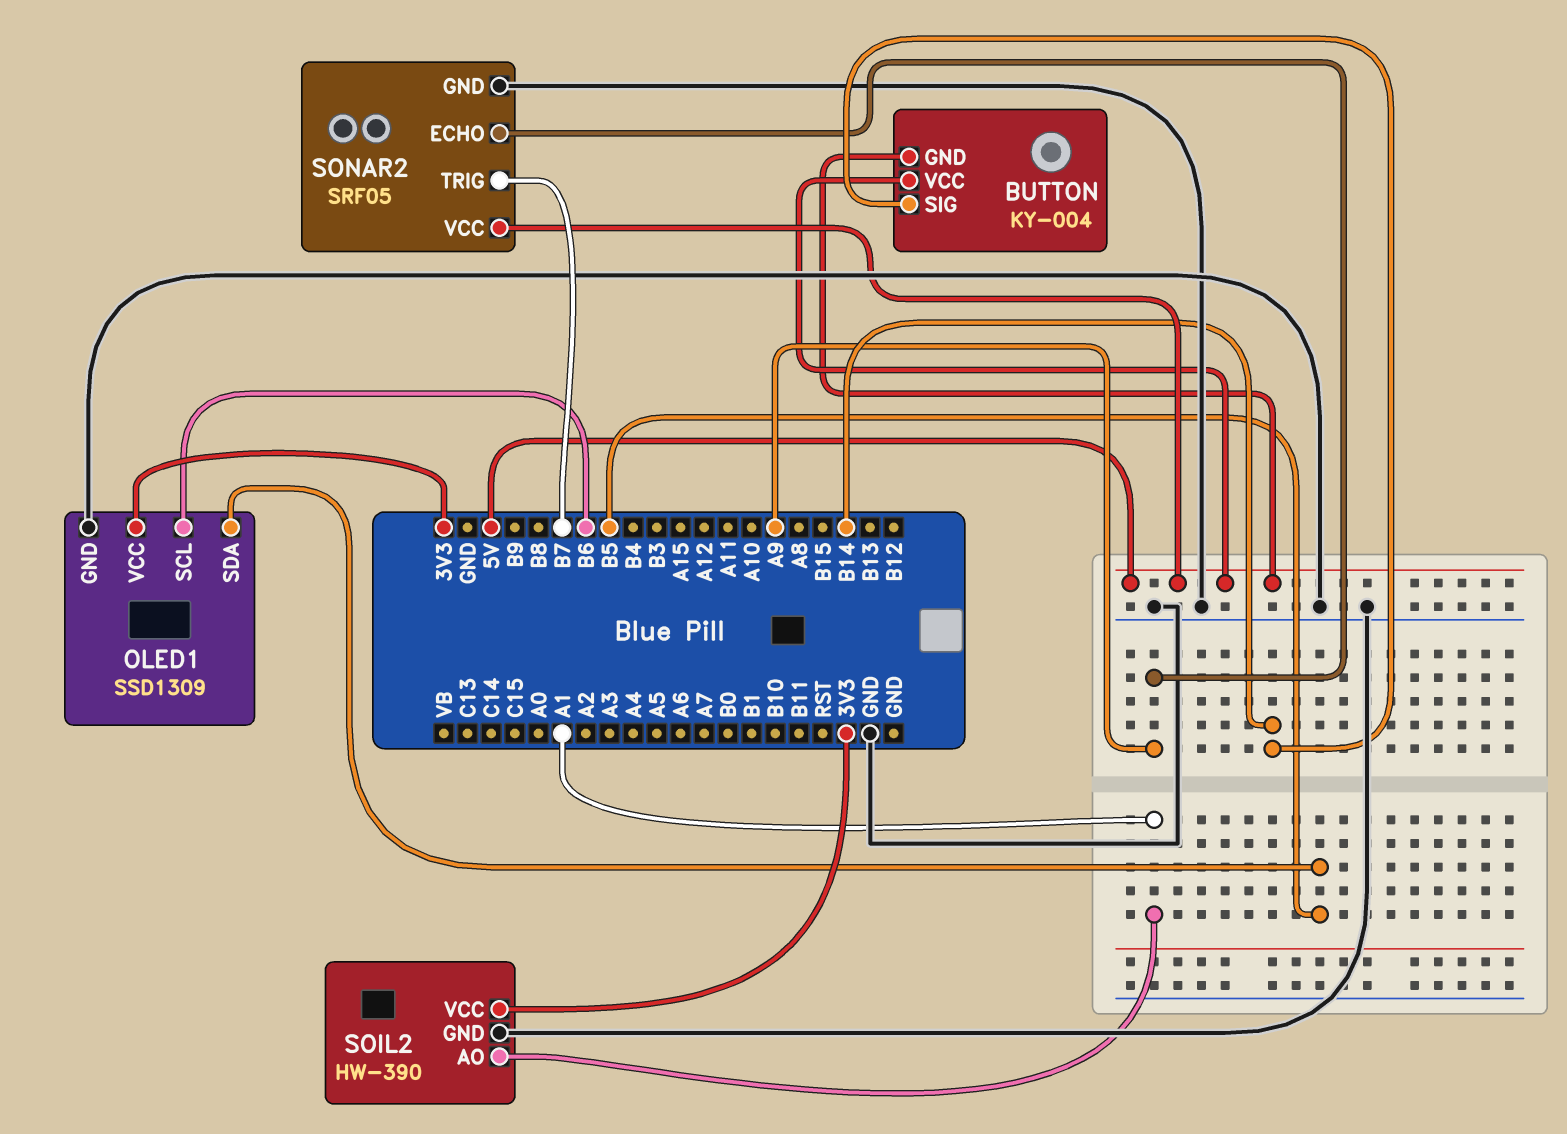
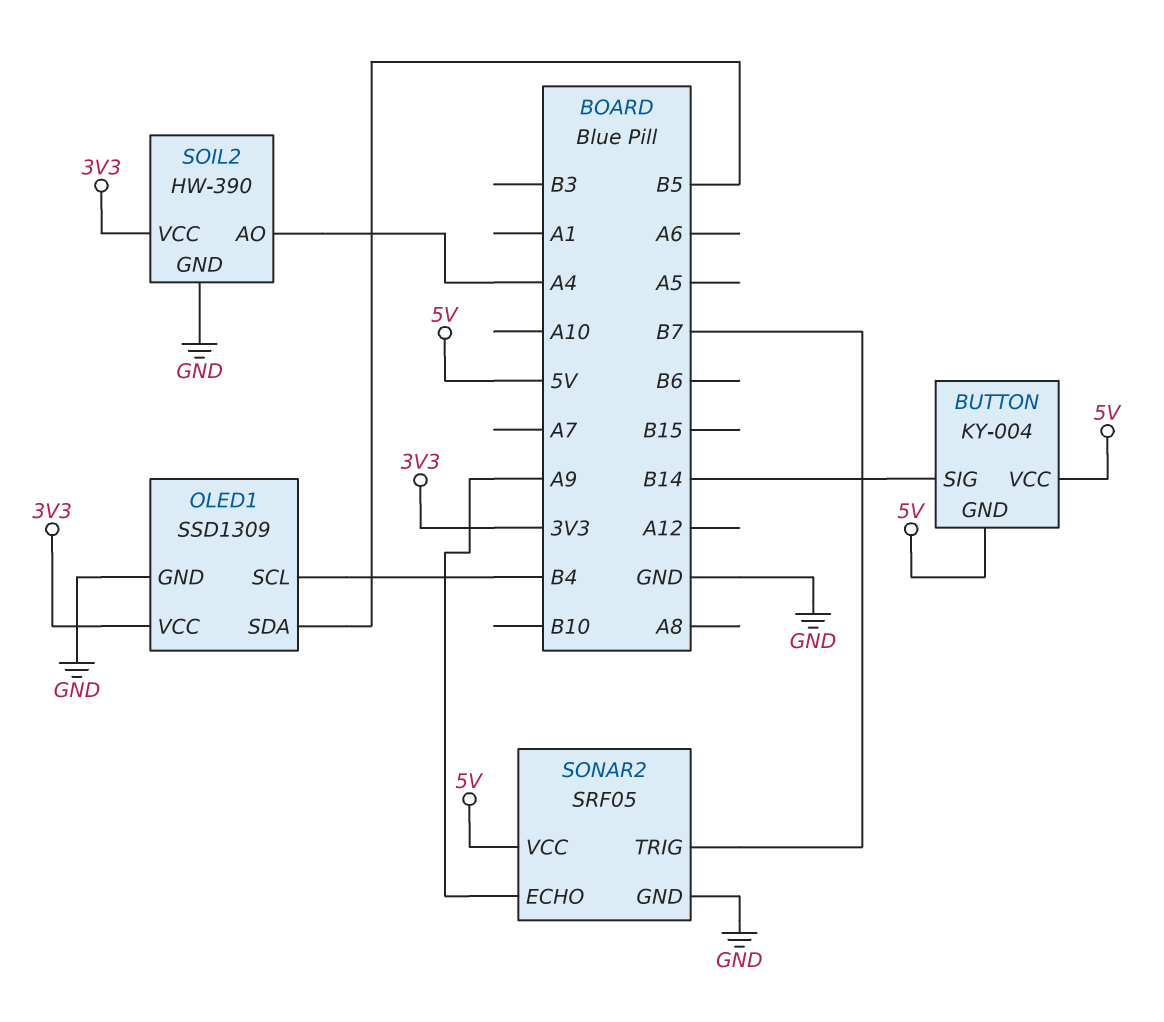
OLED1 pin SCL: B6 -> B4
SOIL2 pin AO: A1 -> A4

